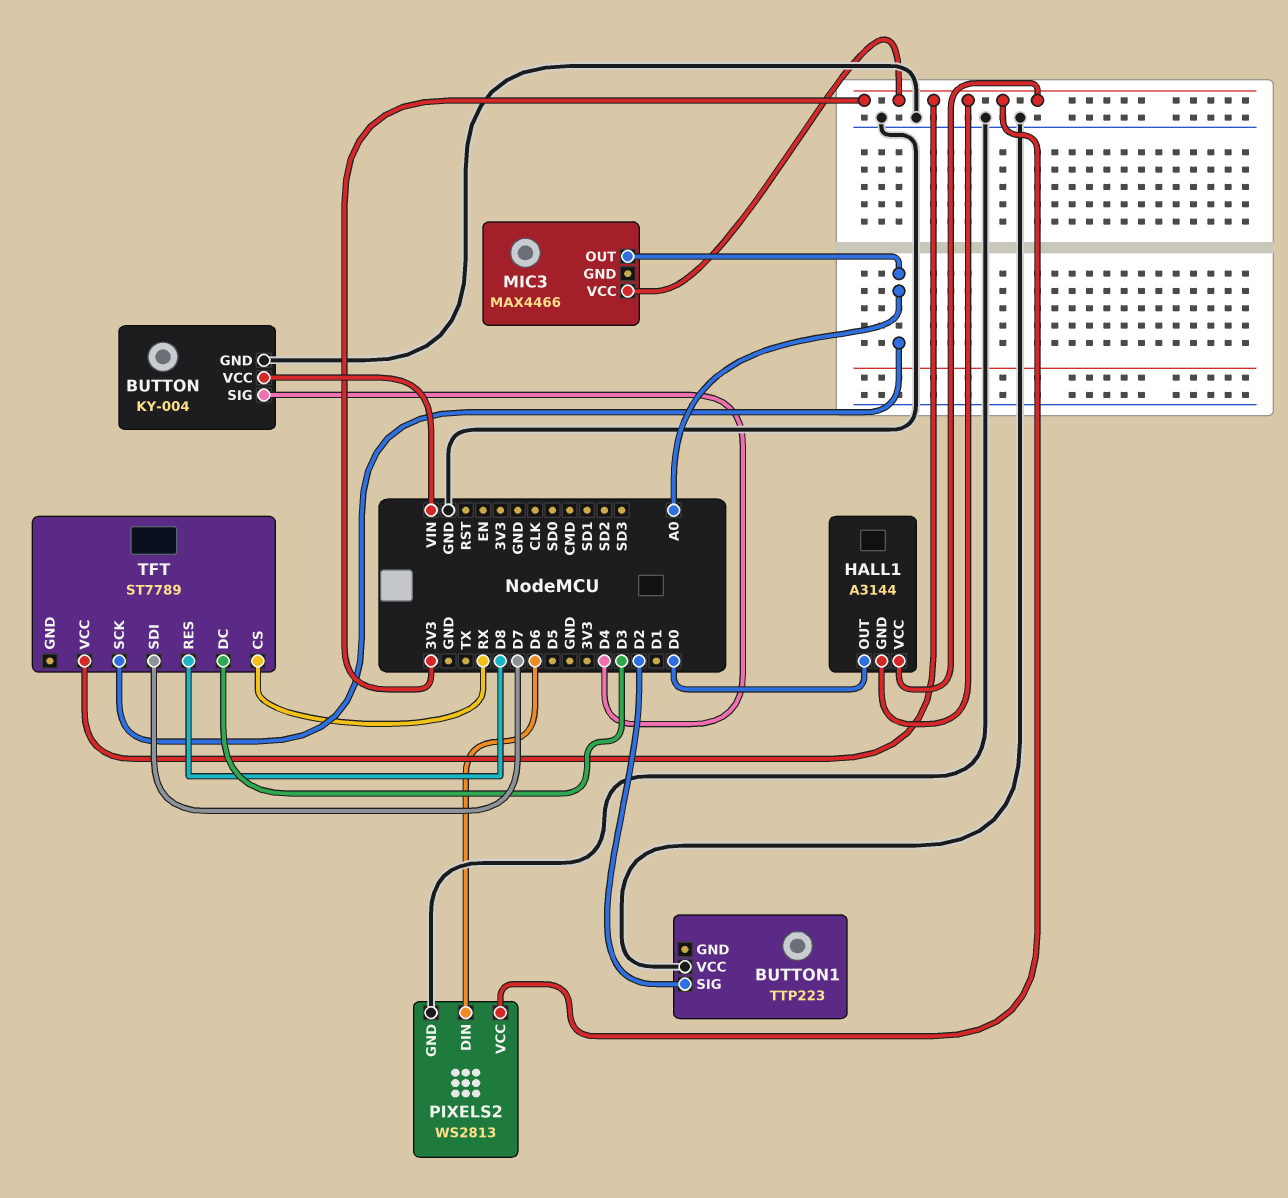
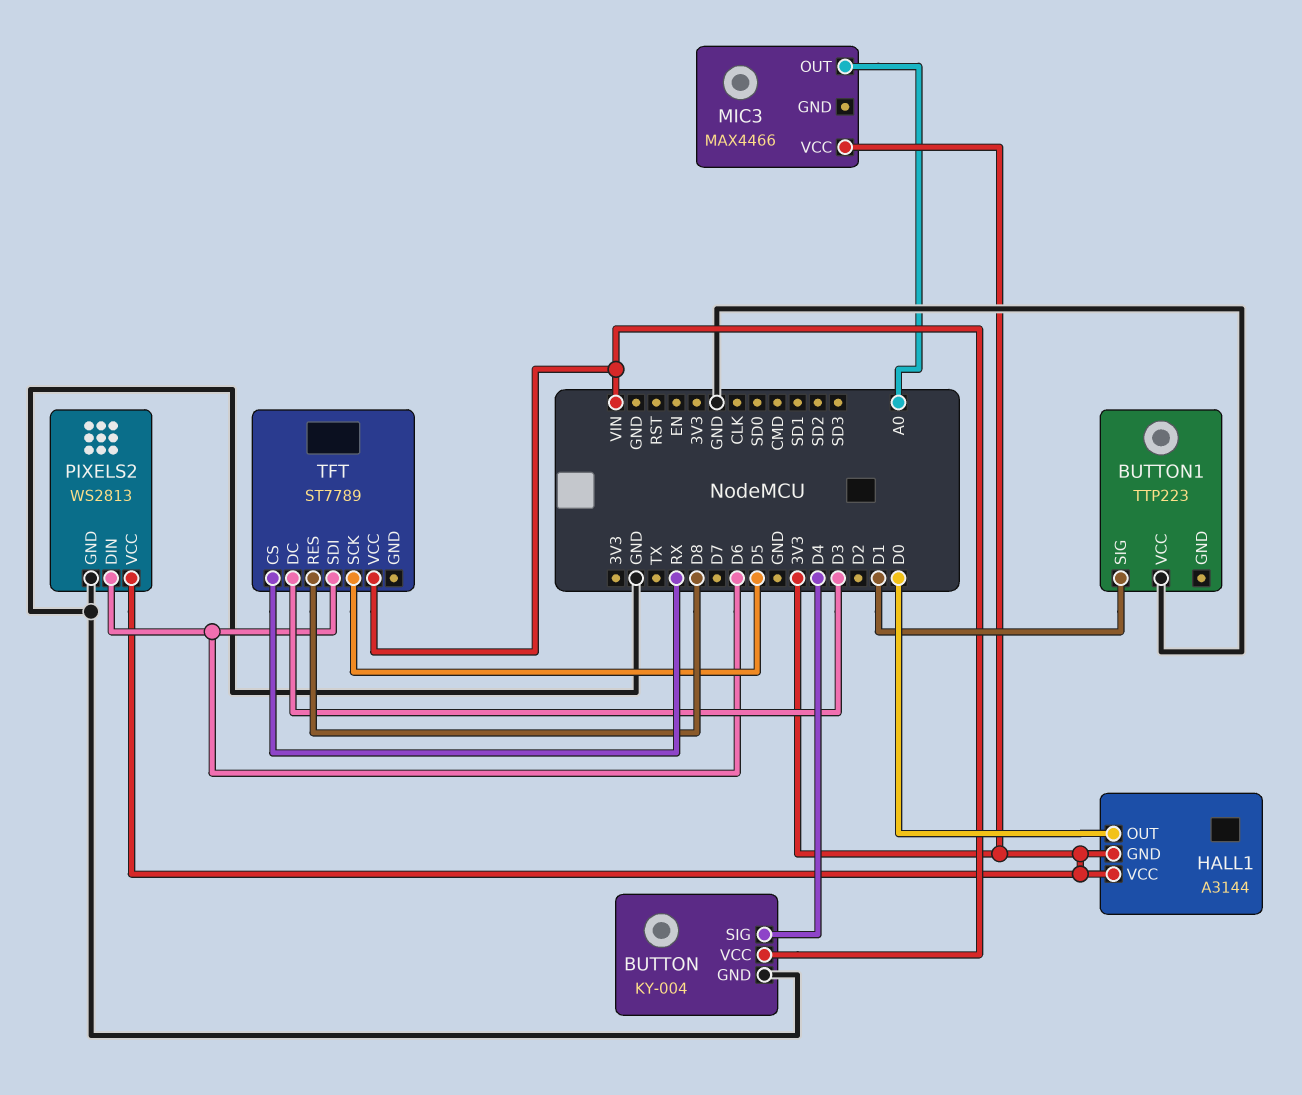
BUTTON1 pin SIG: D2 -> D1
TFT pin SCK: A0 -> D5
TFT pin SDI: D7 -> D6
TFT pin VCC: 3V3 -> VIN

